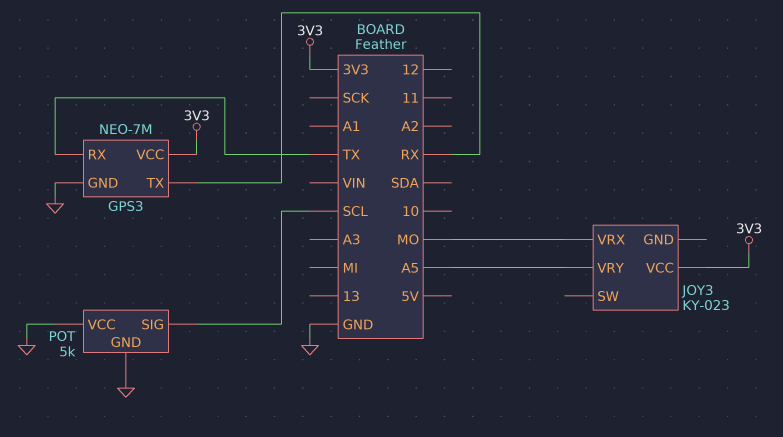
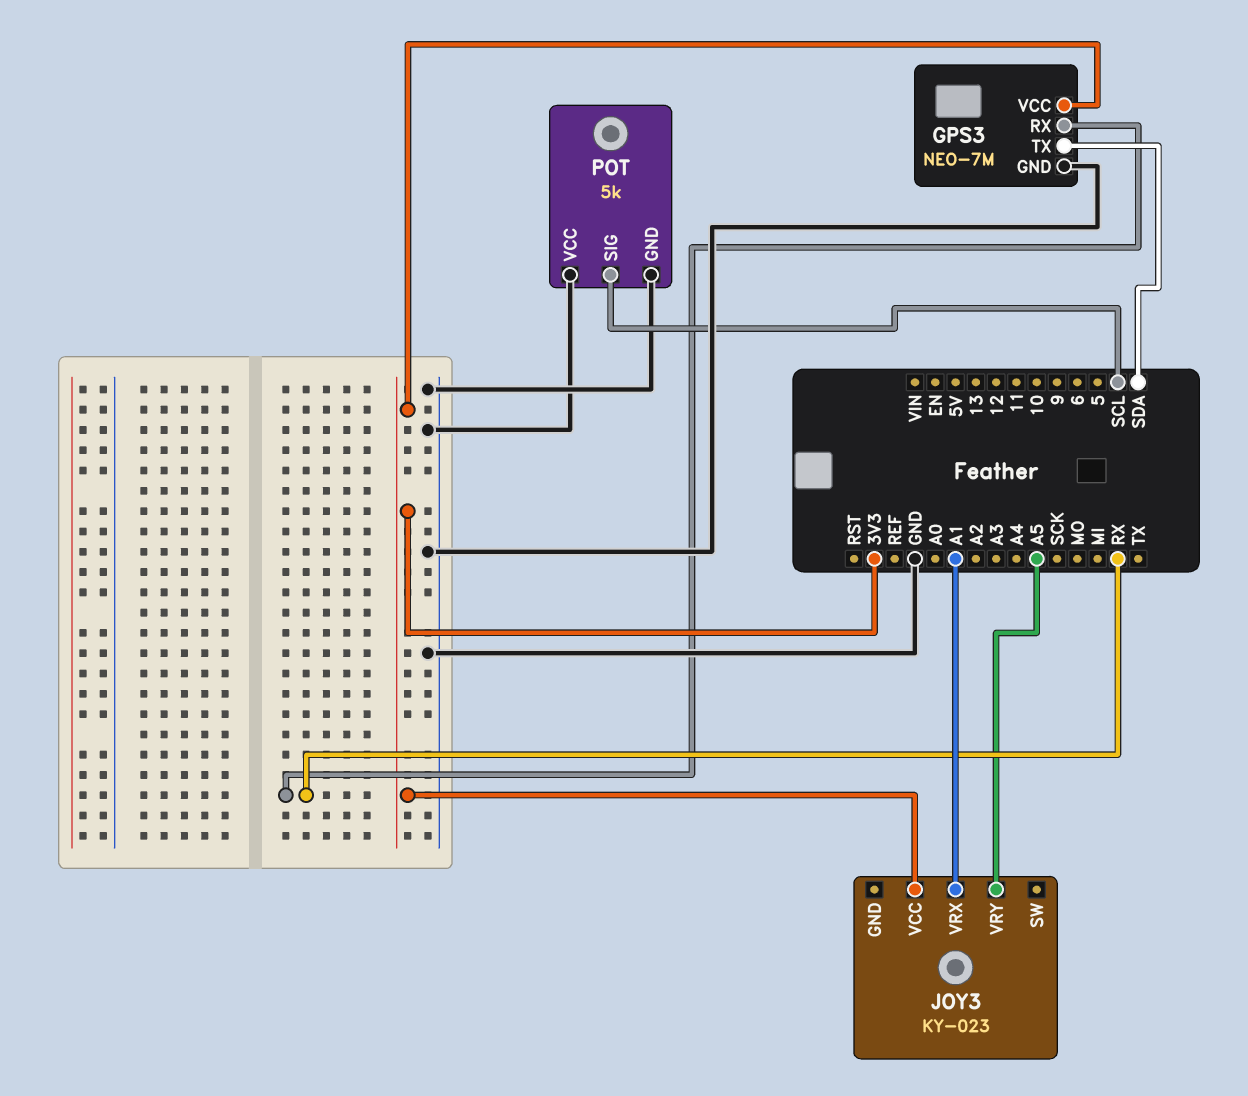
GPS3 pin RX: TX -> RX
GPS3 pin TX: RX -> SDA
JOY3 pin VRX: MO -> A1

